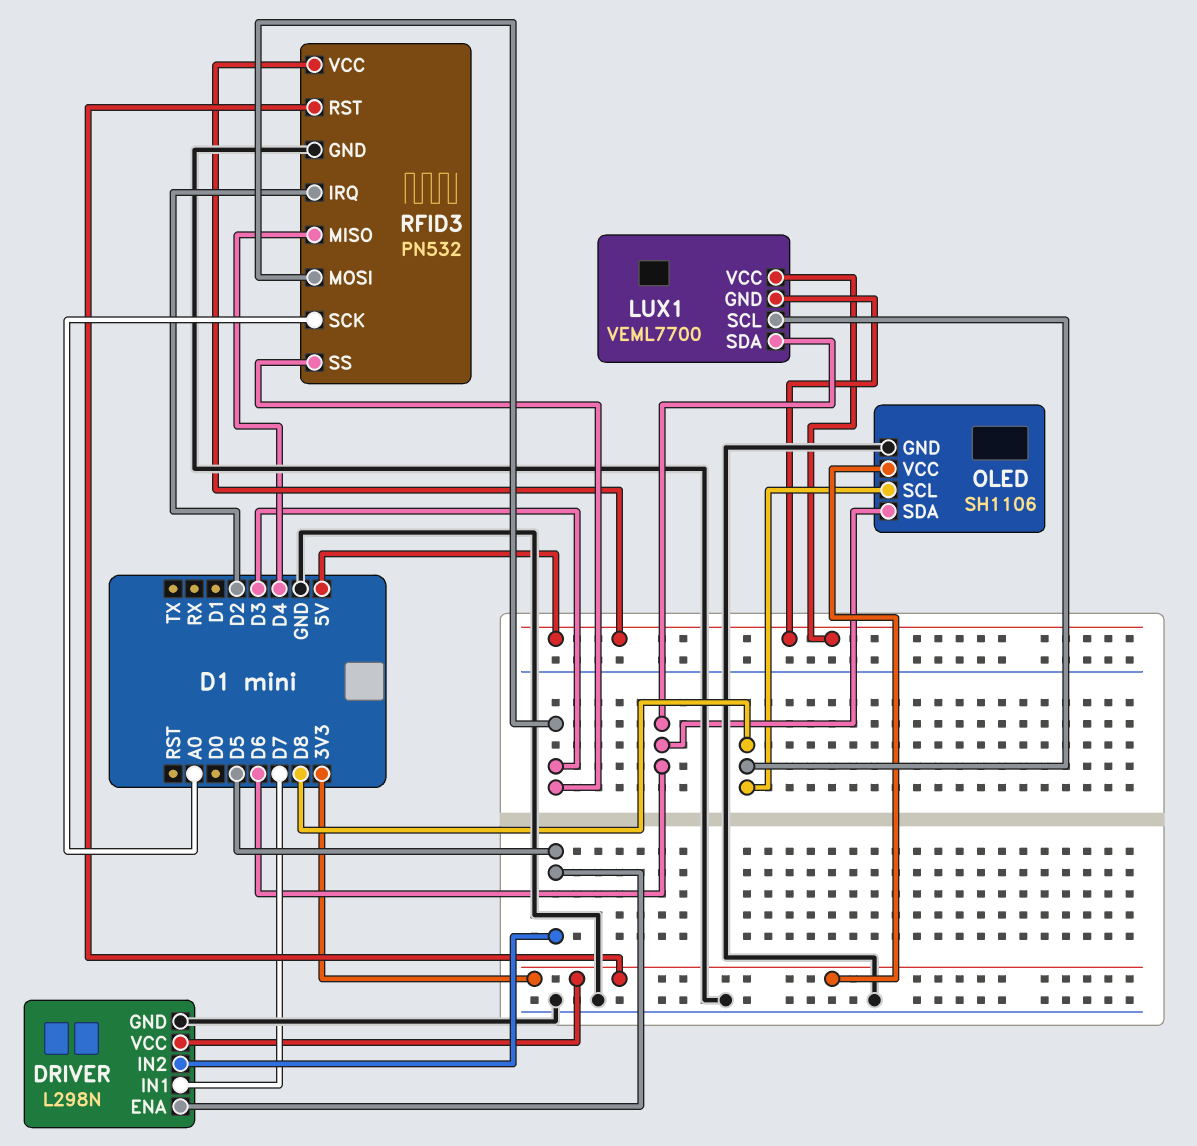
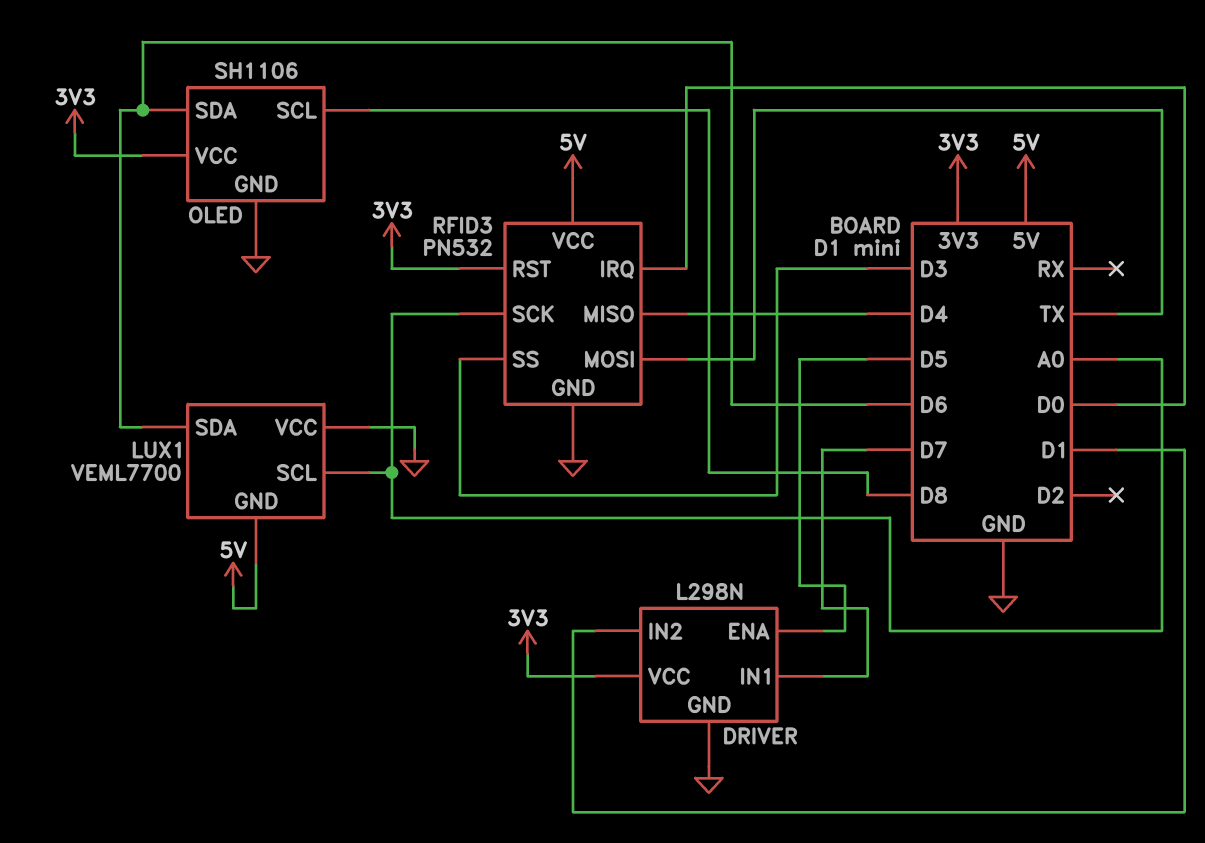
DRIVER pin IN2: D5 -> D1
LUX1 pin SCL: D8 -> A0
LUX1 pin VCC: 5V -> GND
RFID3 pin IRQ: D2 -> D0
RFID3 pin MOSI: D3 -> TX

